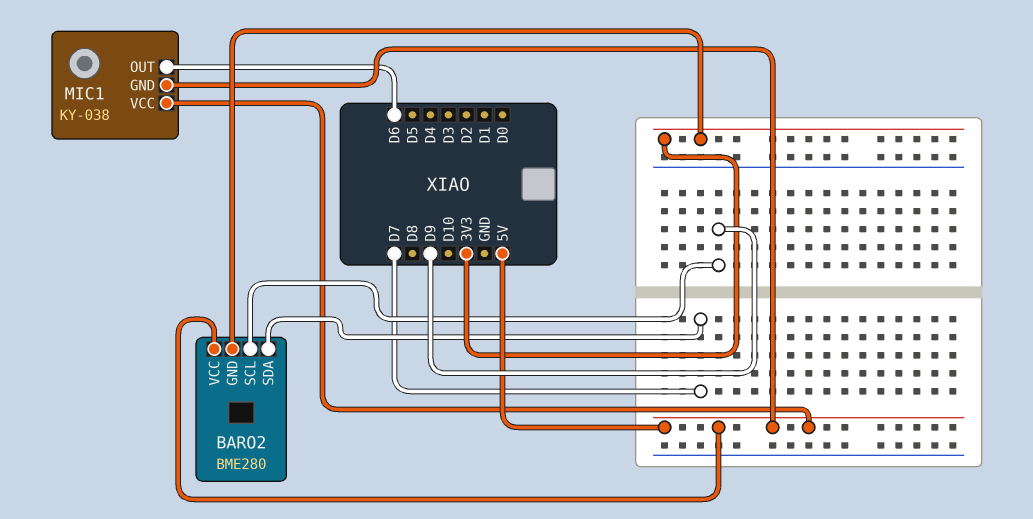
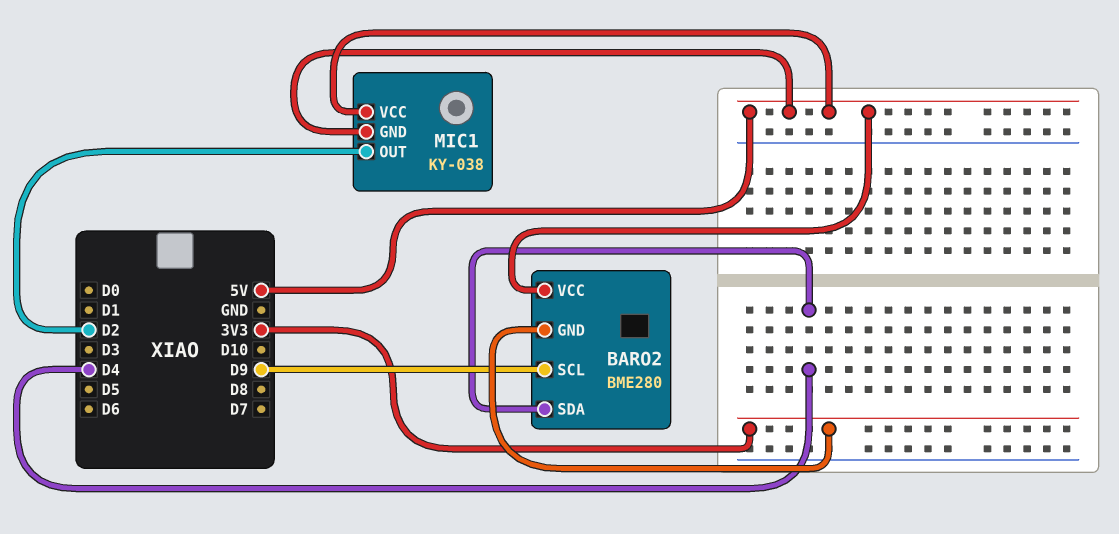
BARO2 pin SDA: D7 -> D4
MIC1 pin OUT: D6 -> D2

